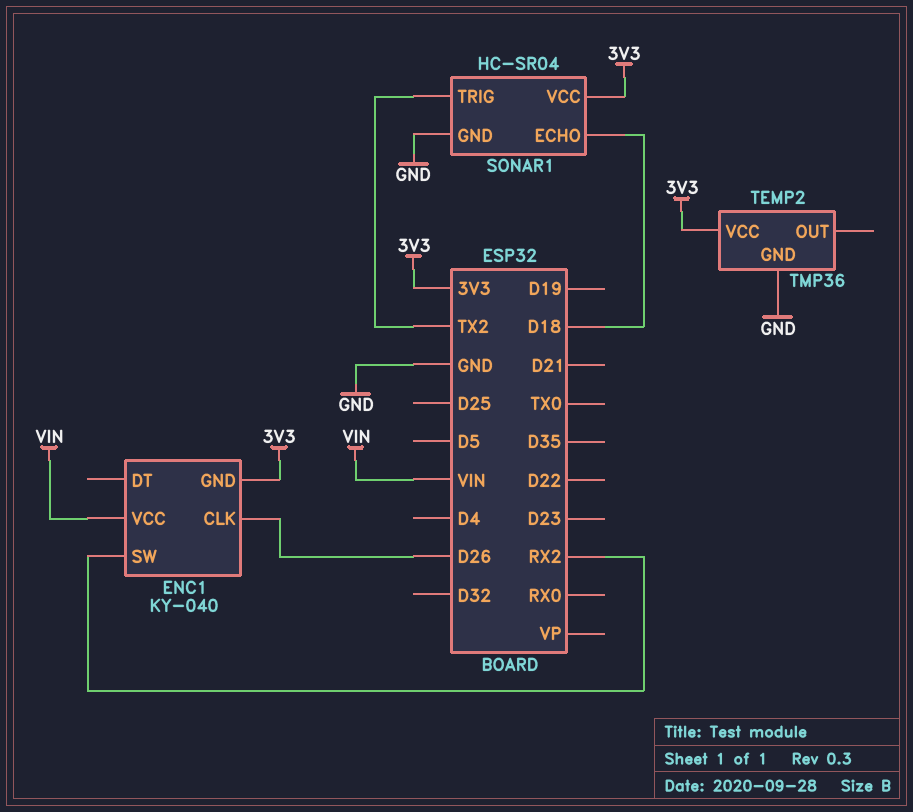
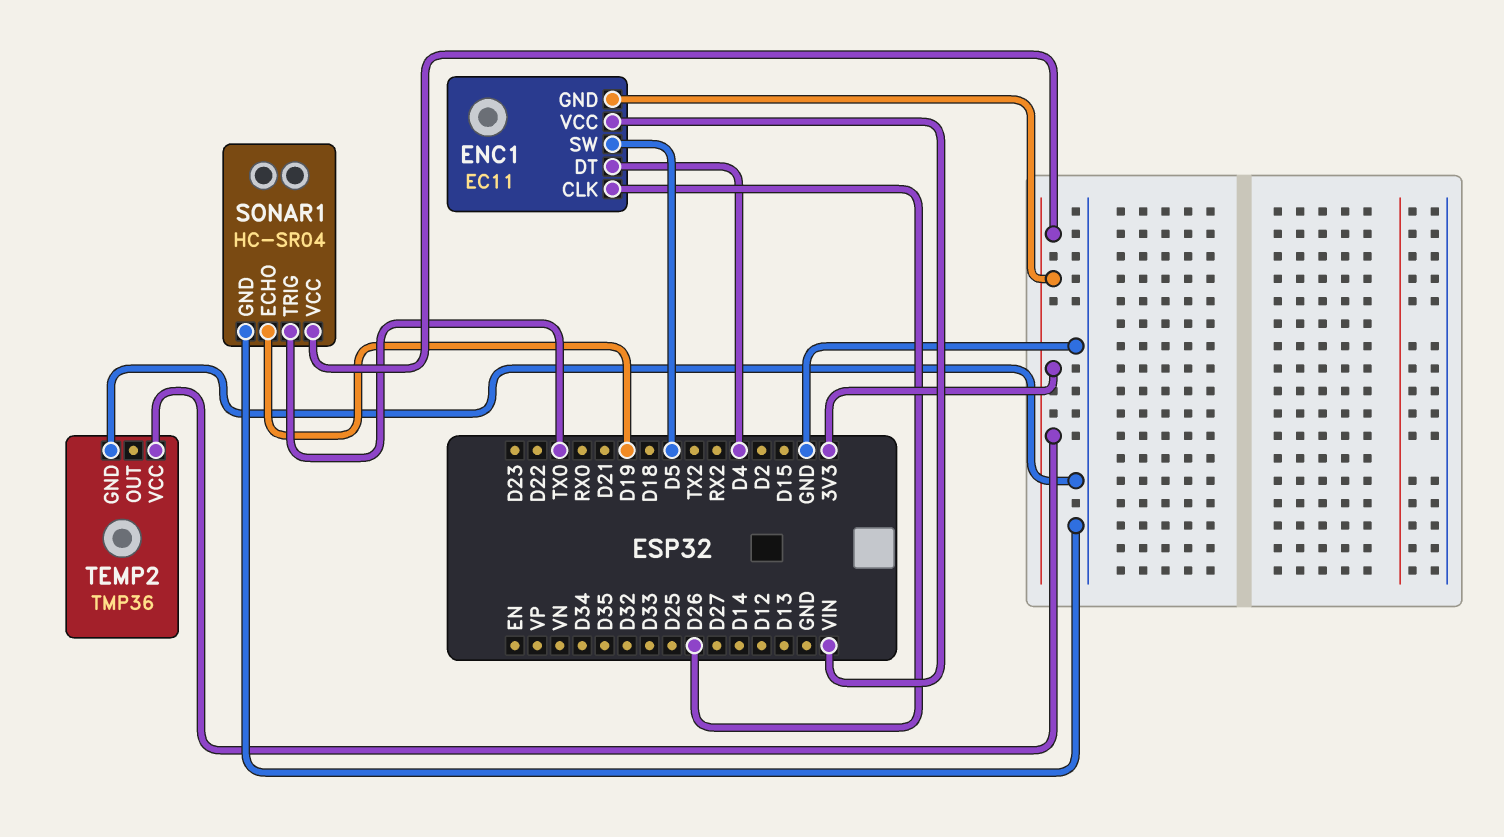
ENC1: KY-040 -> EC11
ENC1 pin DT: none -> D4
ENC1 pin SW: RX2 -> D5
SONAR1 pin ECHO: D18 -> D19
SONAR1 pin TRIG: TX2 -> TX0

